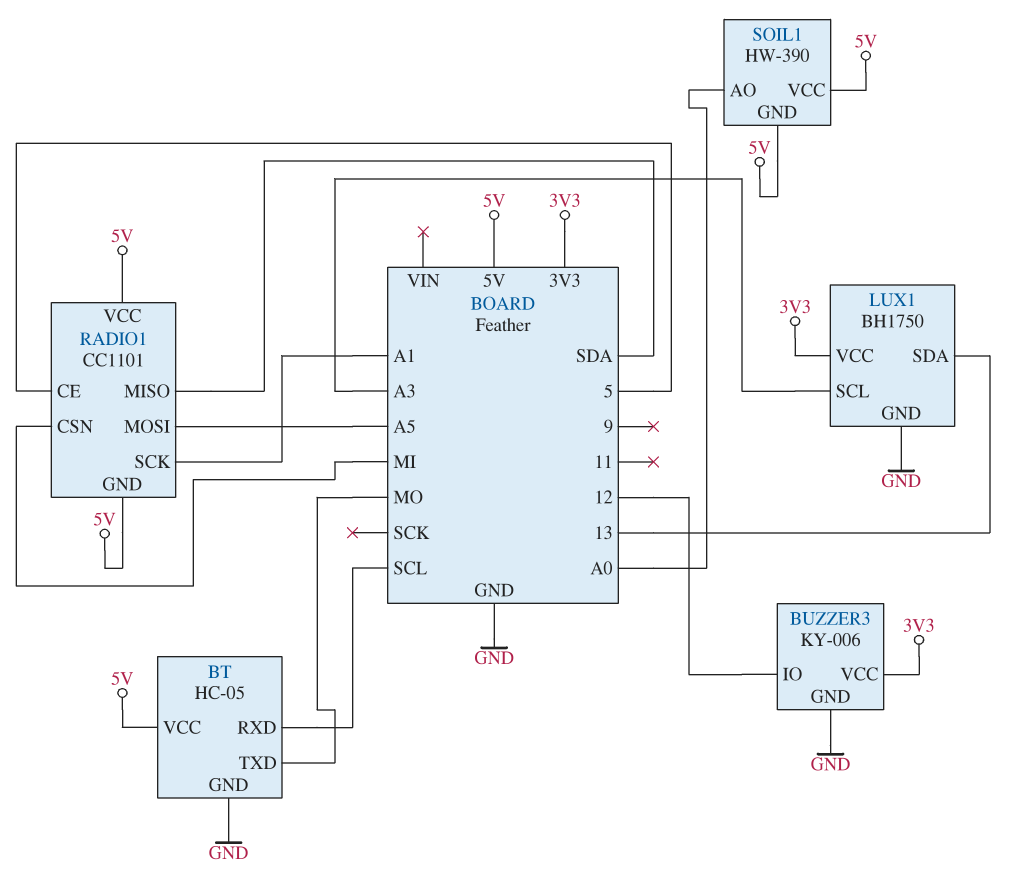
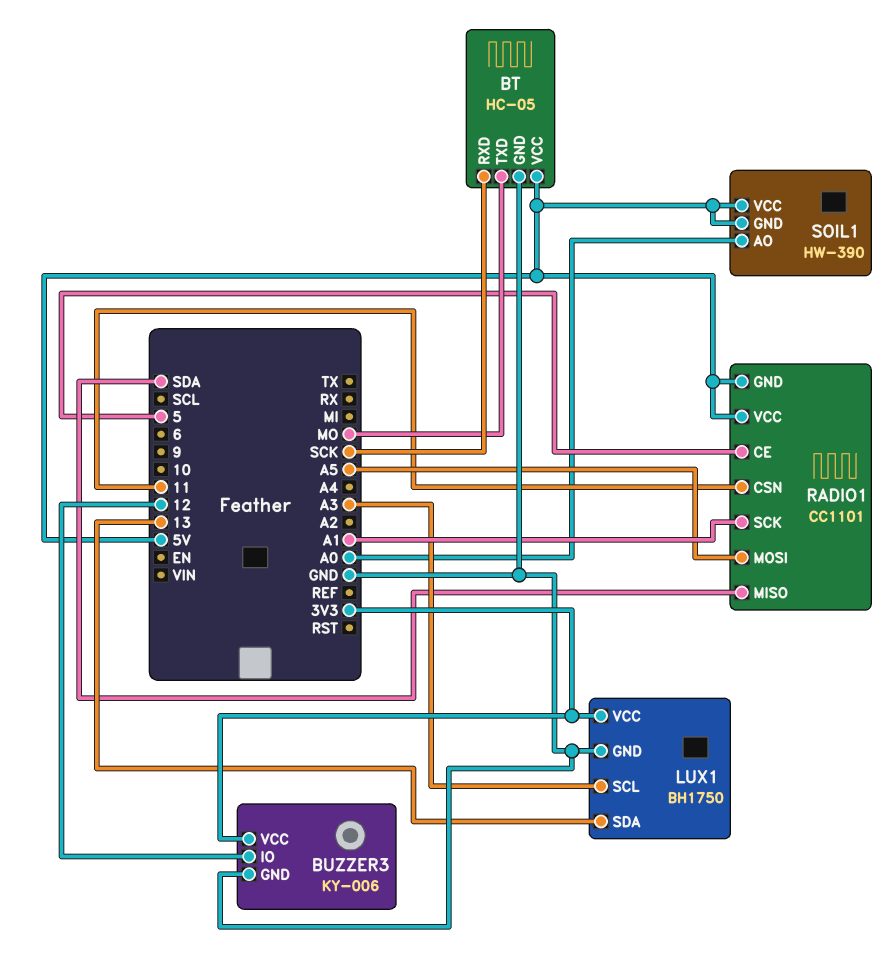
BT pin RXD: SCL -> SCK
RADIO1 pin CSN: MI -> 11

